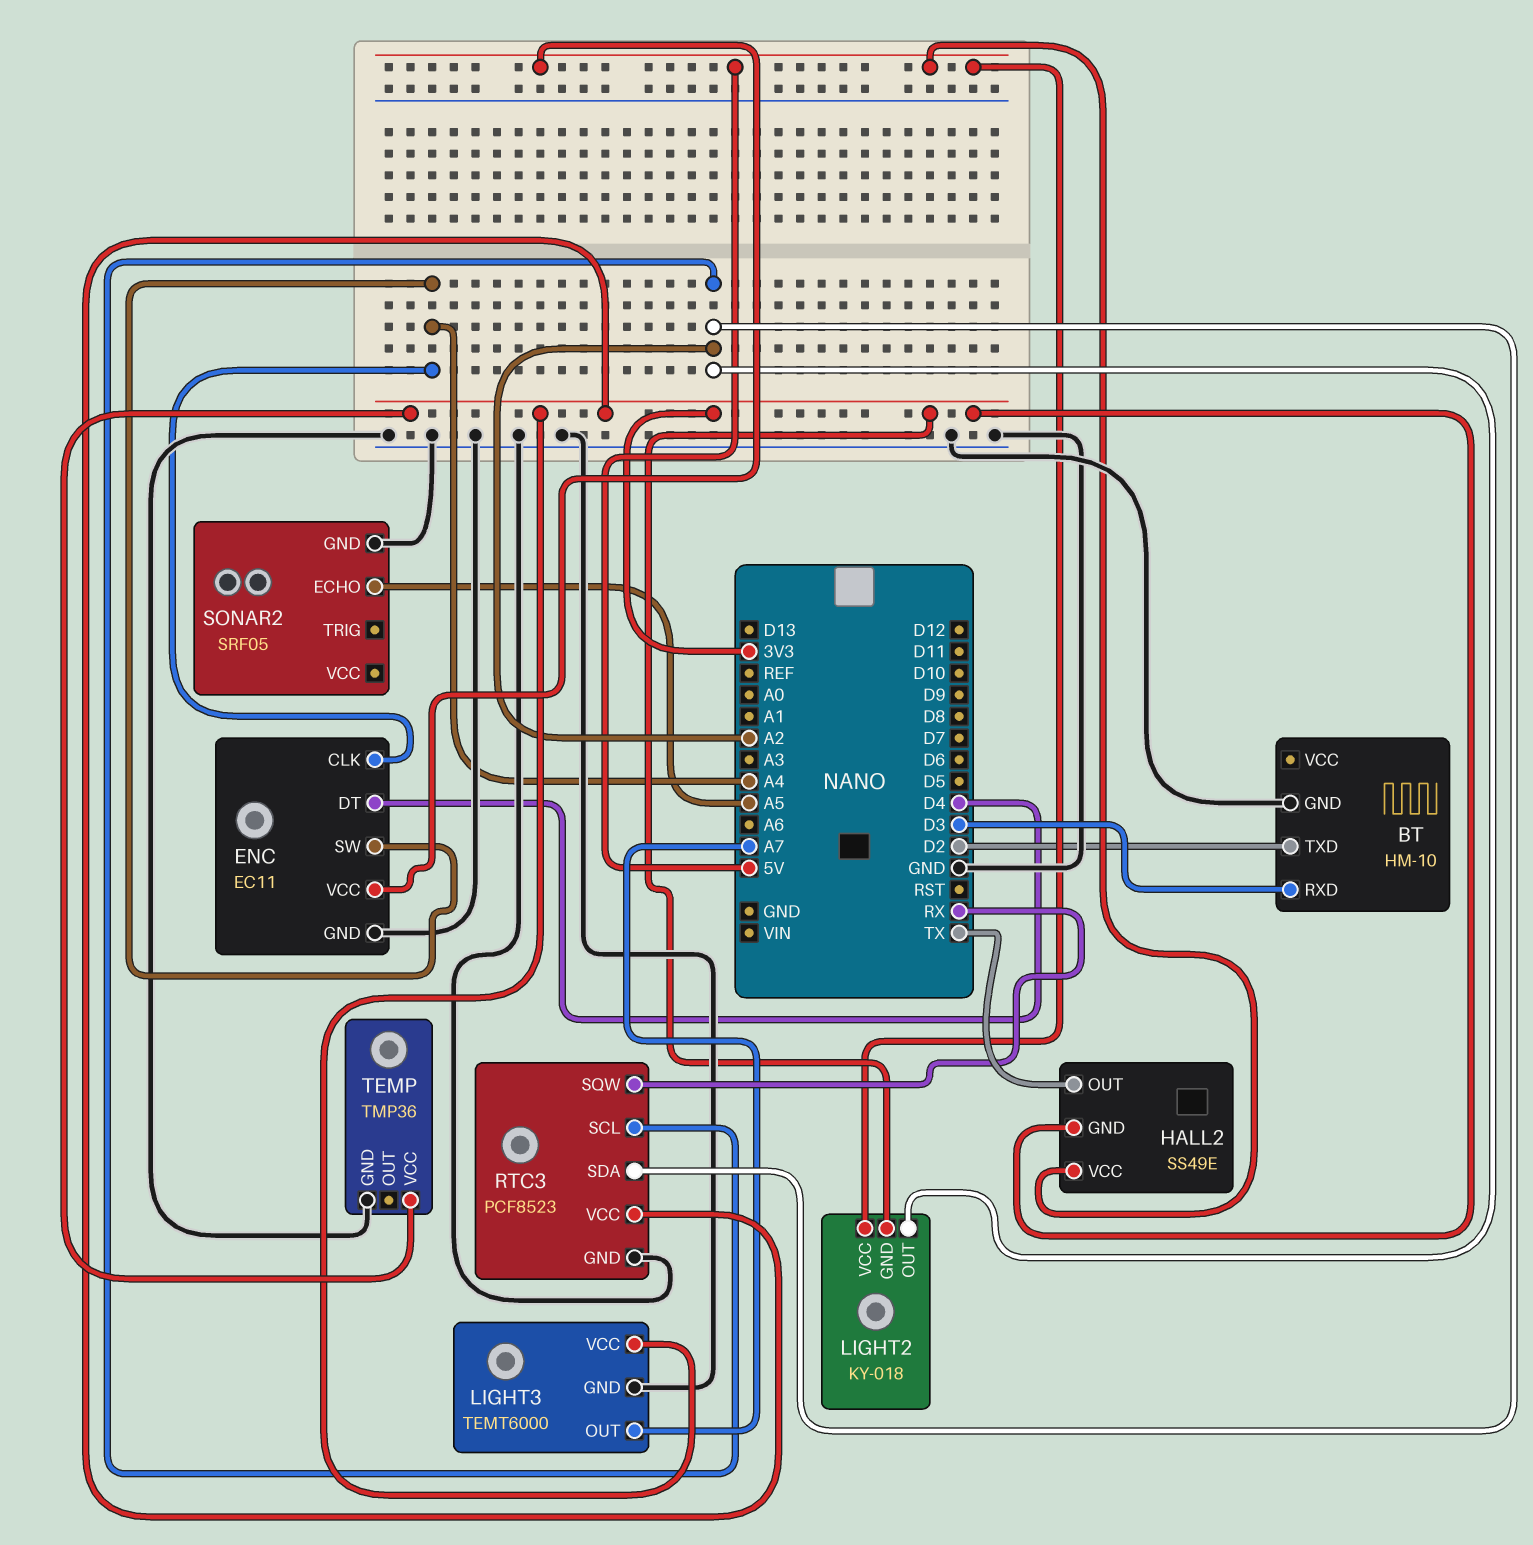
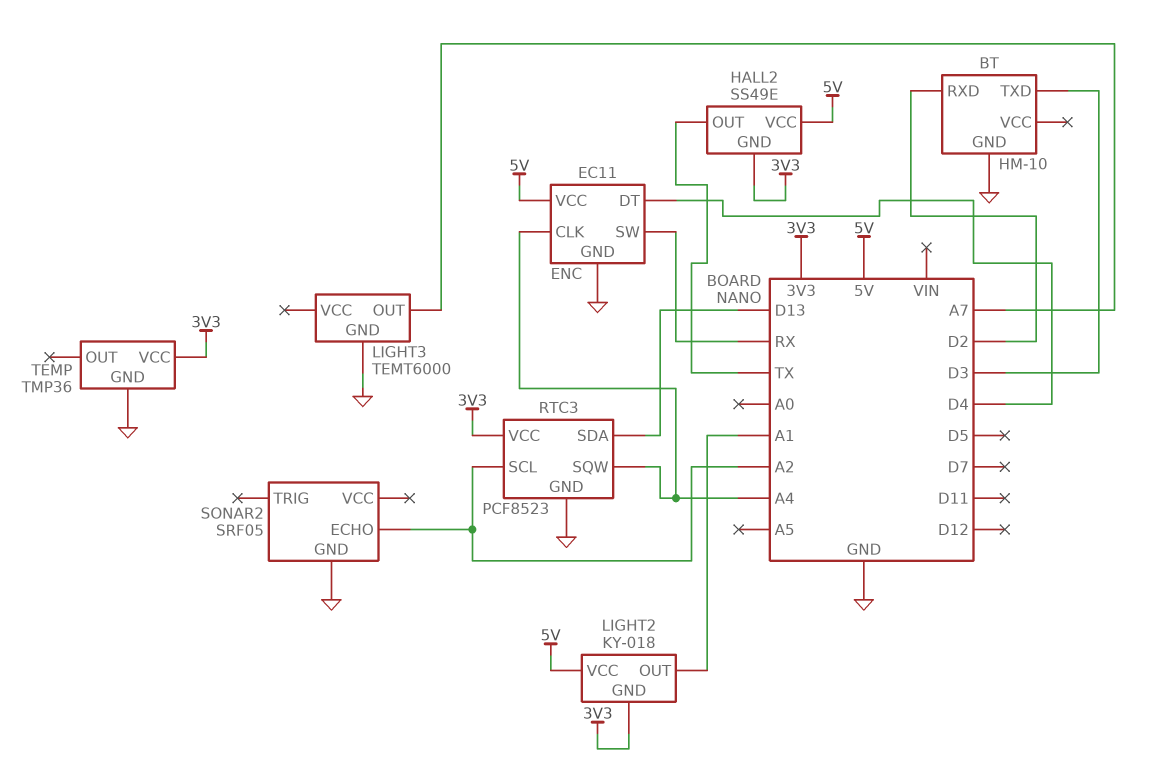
BT pin RXD: D3 -> D2
BT pin TXD: D2 -> D3
ENC pin SW: A4 -> RX
LIGHT2 pin OUT: A2 -> A1
LIGHT3 pin VCC: 3V3 -> none
RTC3 pin SDA: A2 -> D13
RTC3 pin SQW: RX -> A4
SONAR2 pin ECHO: A5 -> A2

